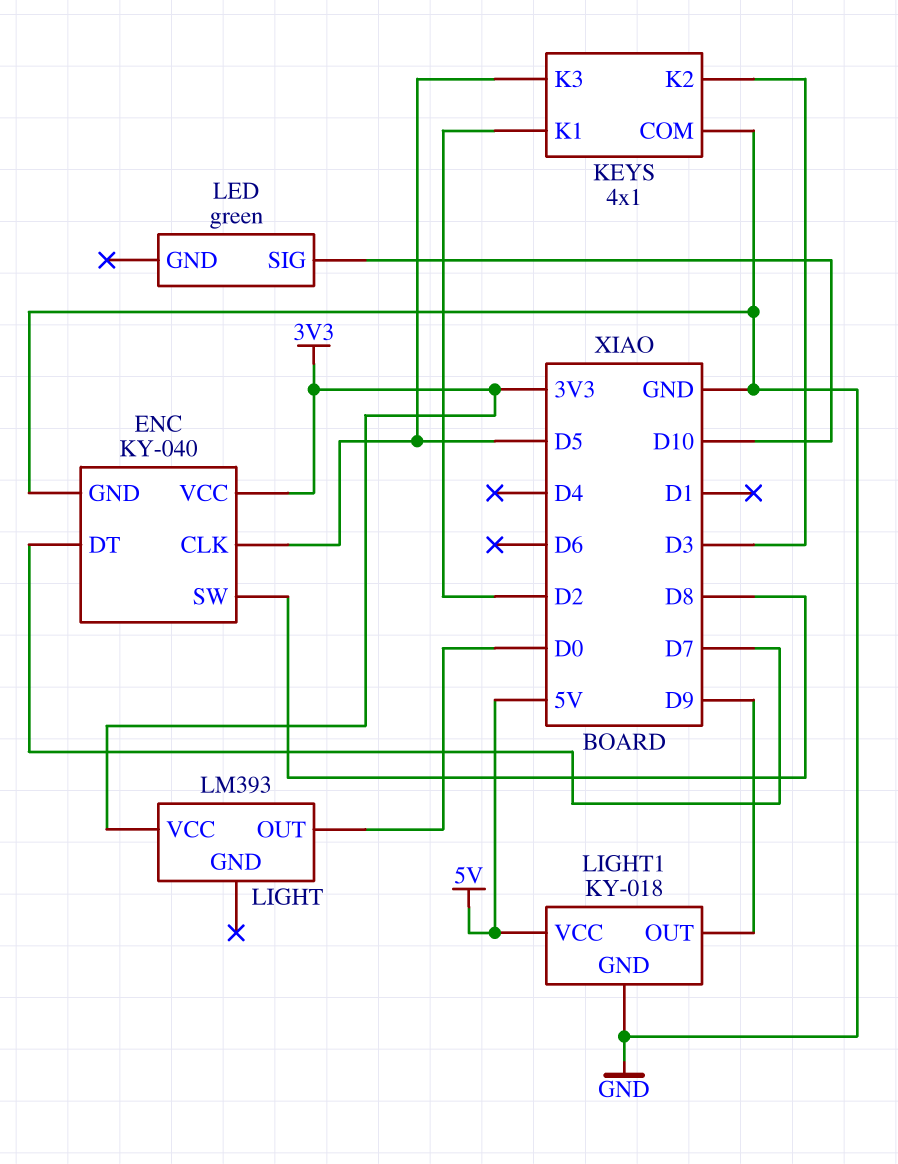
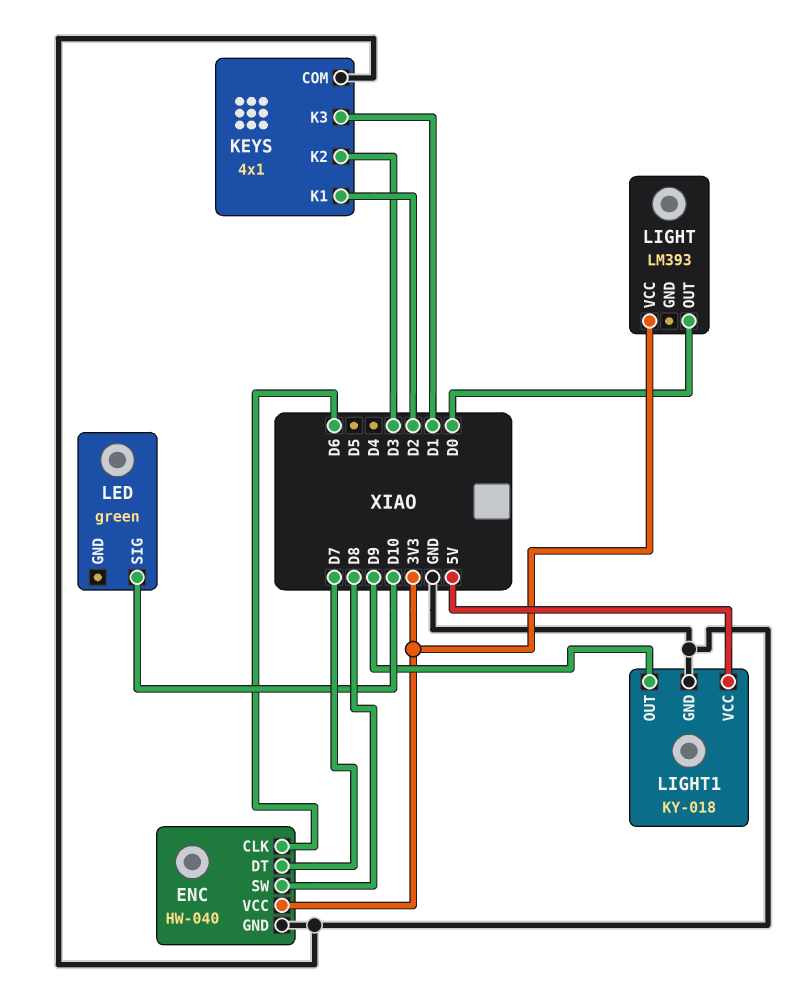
ENC: KY-040 -> HW-040
ENC pin CLK: D5 -> D6
KEYS pin K3: D5 -> D1

